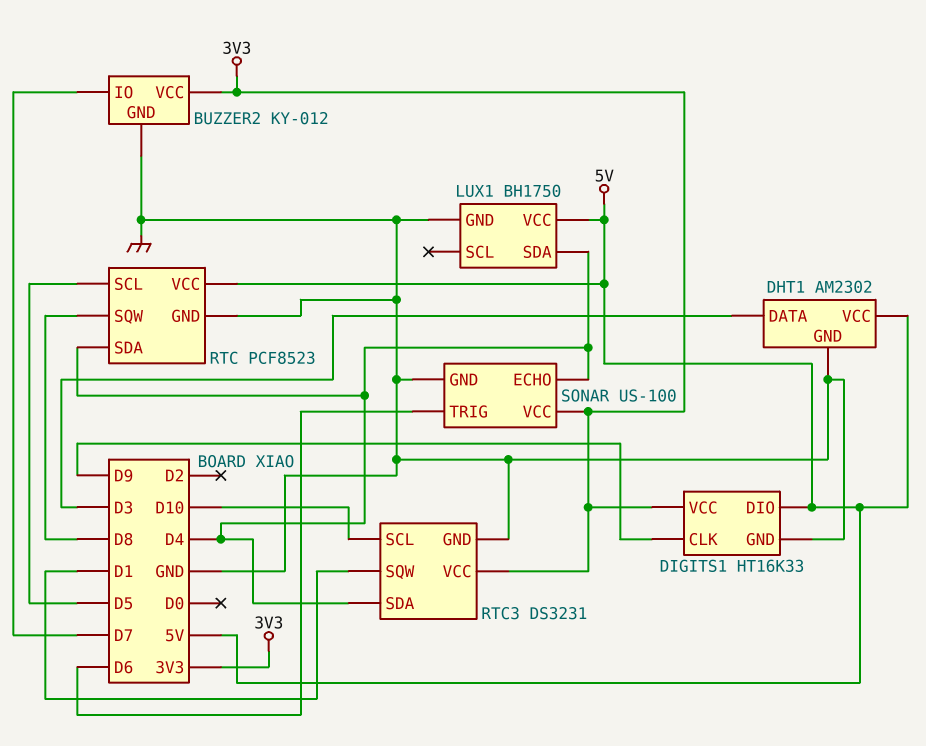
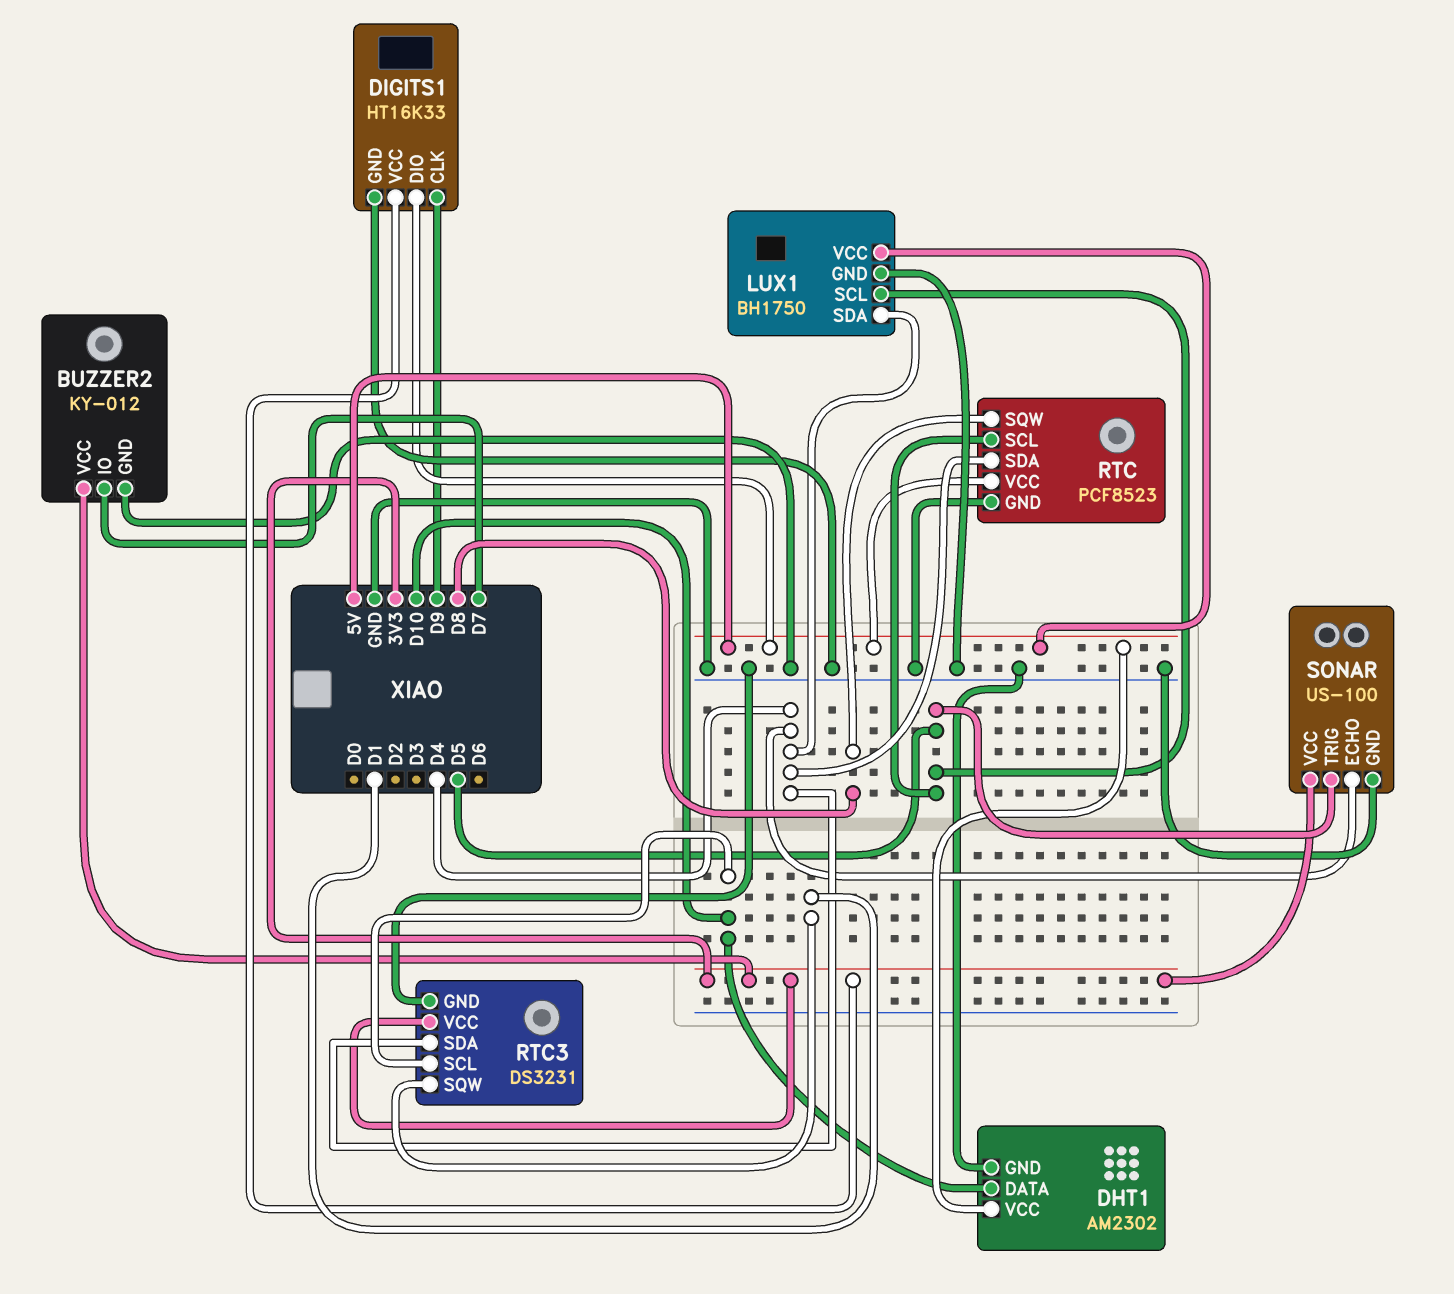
DHT1 pin DATA: D3 -> D10
LUX1 pin SCL: none -> D5
SONAR pin TRIG: D6 -> D5

